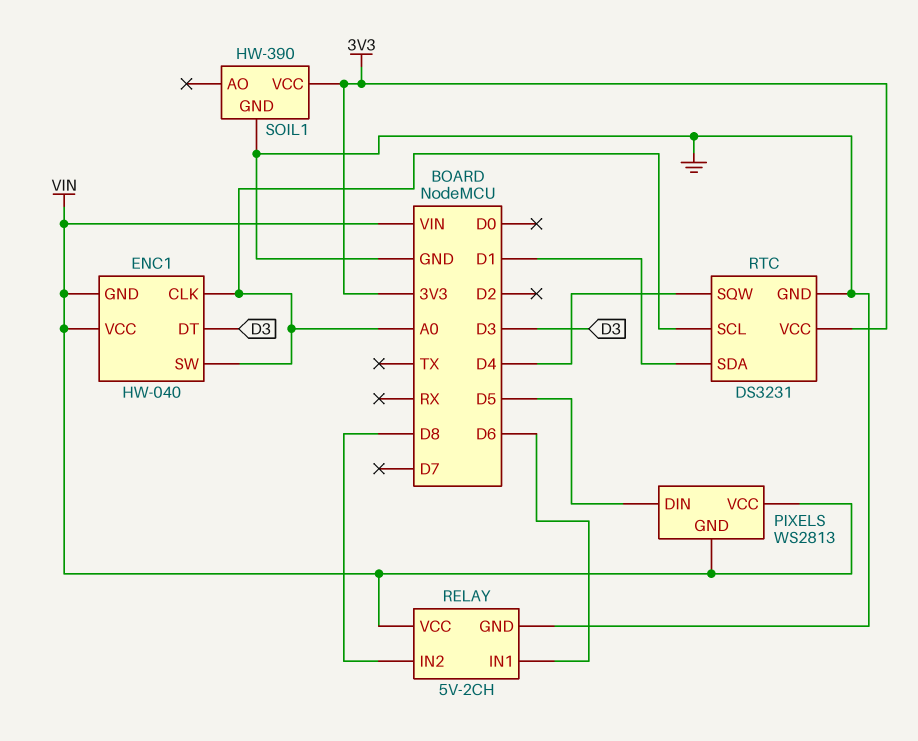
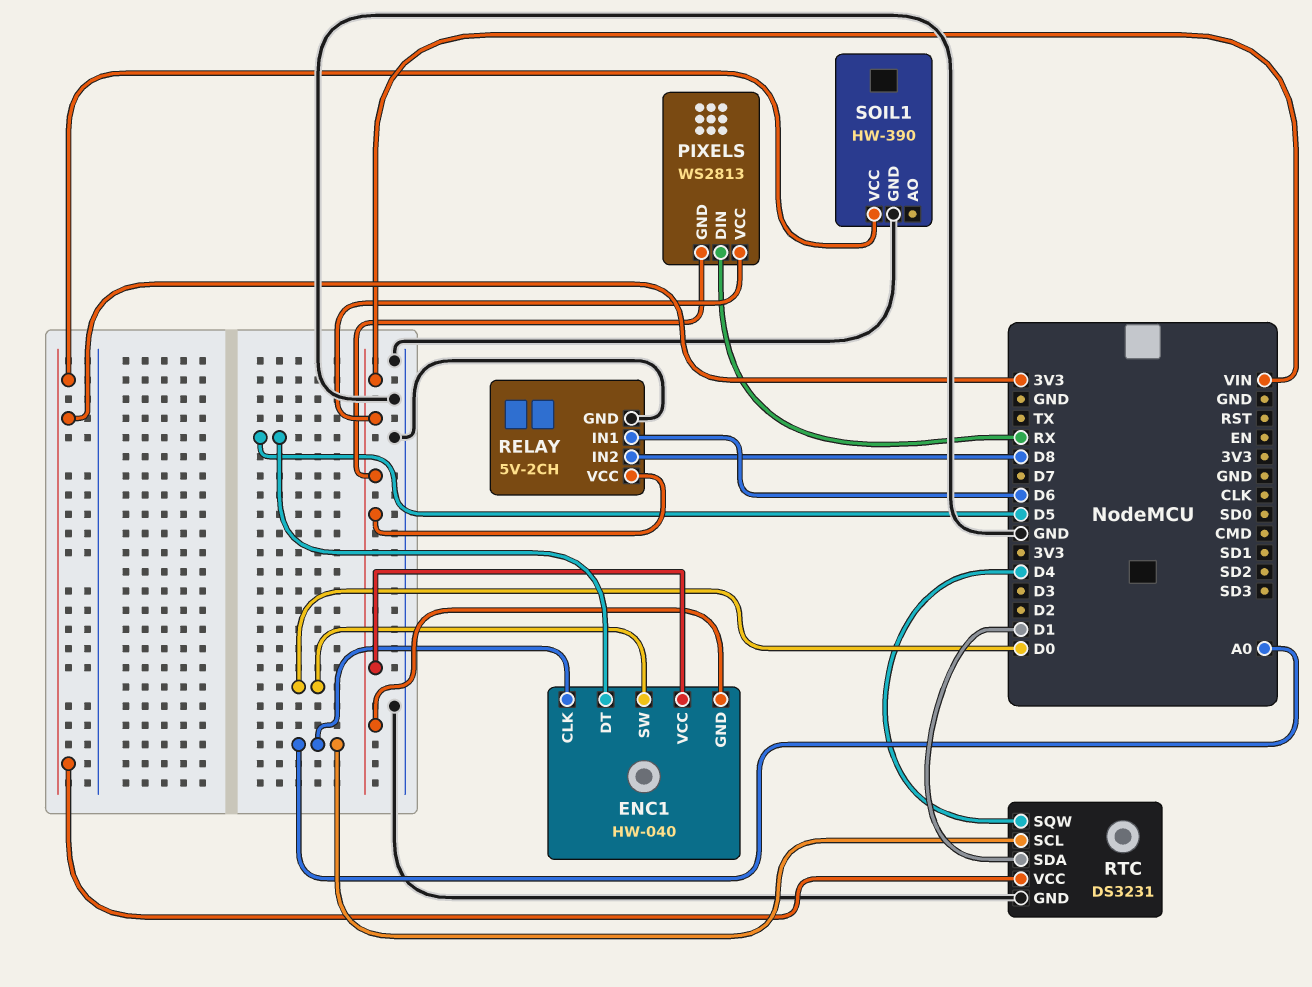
ENC1 pin DT: D3 -> D5
ENC1 pin SW: A0 -> D0
PIXELS pin DIN: D5 -> RX

